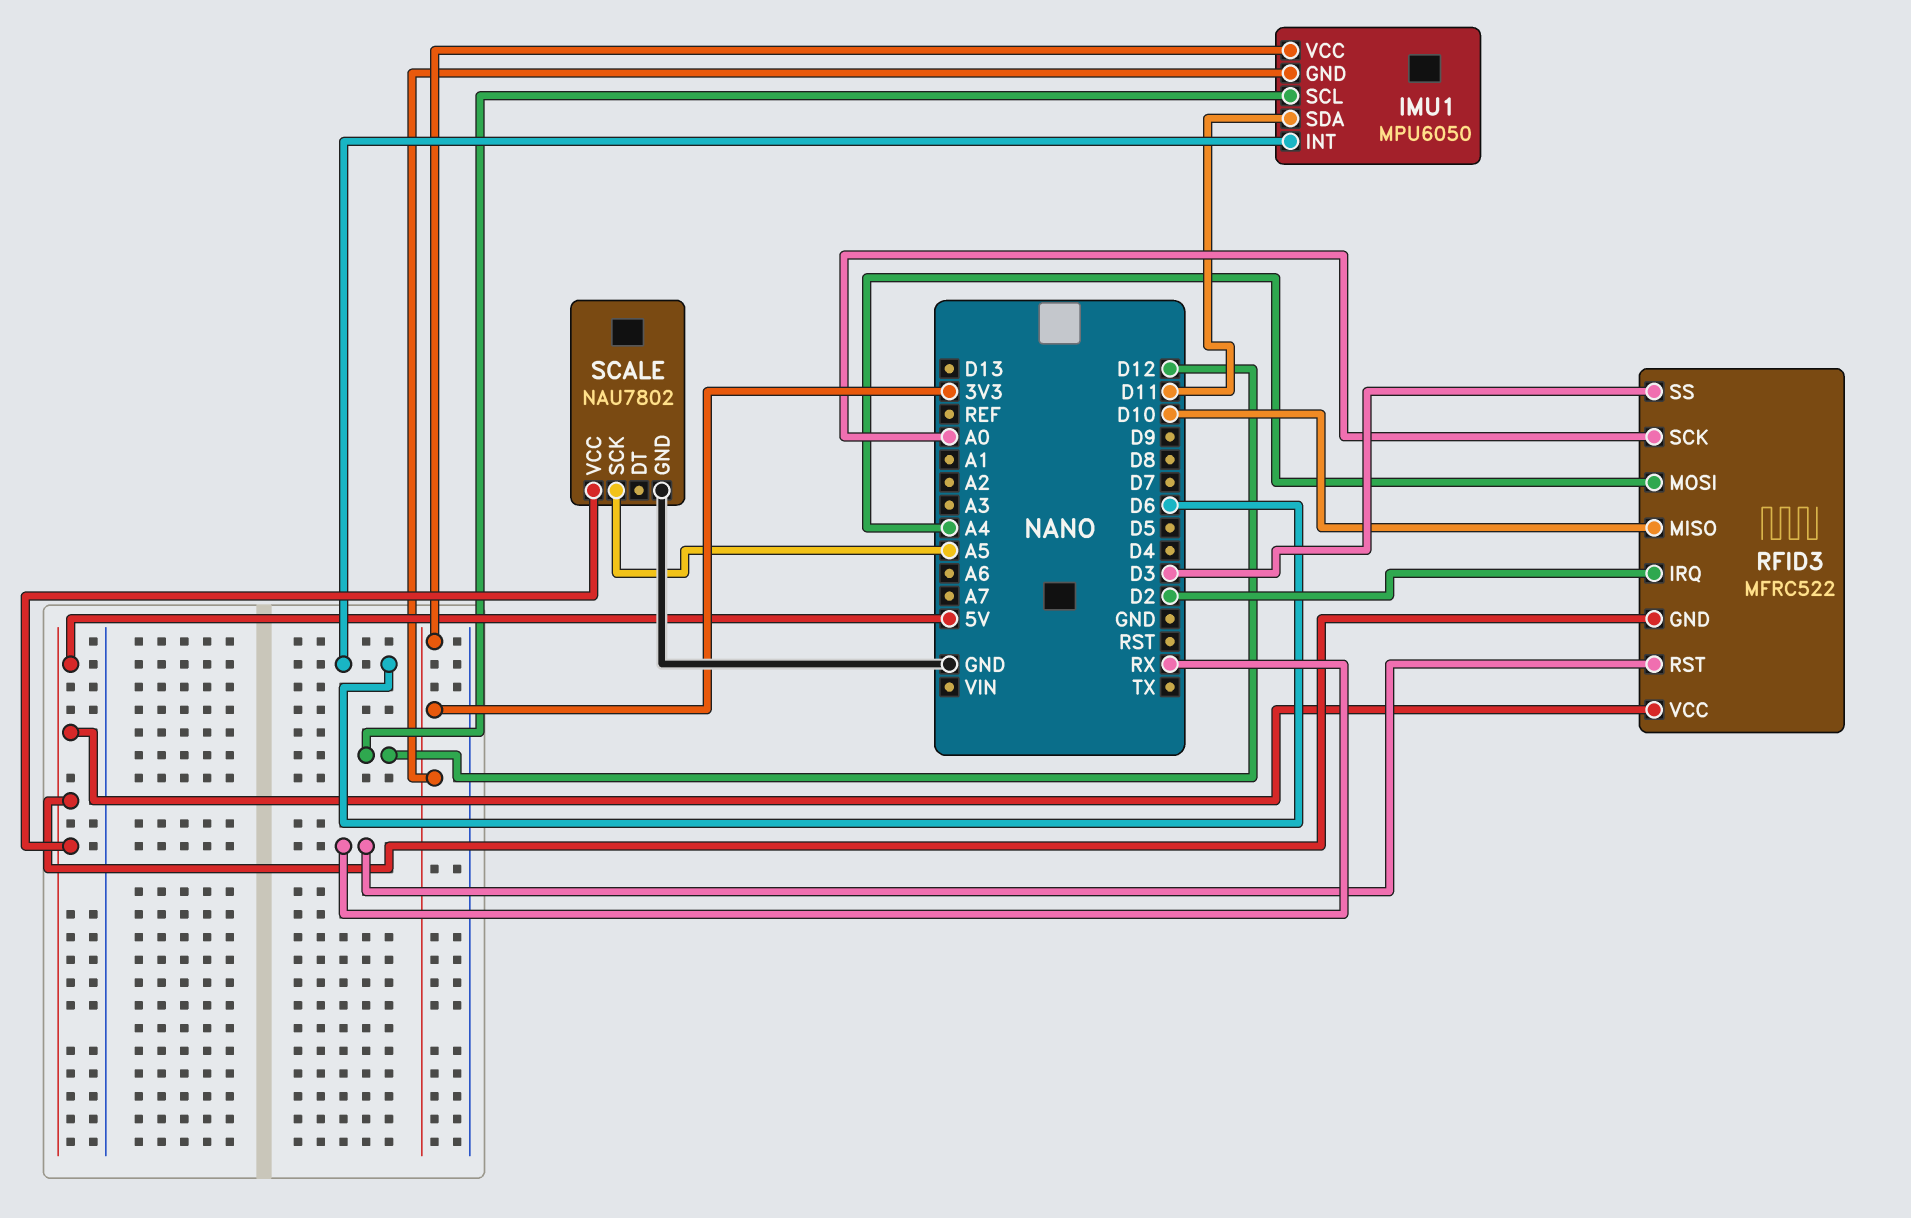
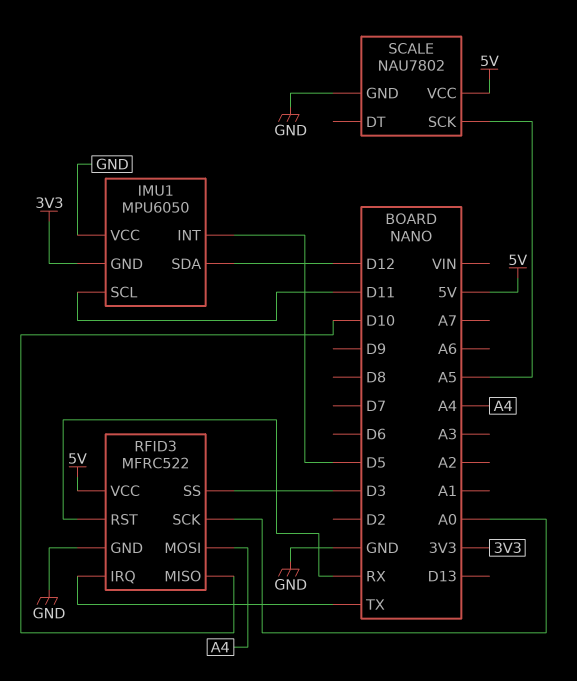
IMU1 pin INT: D6 -> D5
IMU1 pin SCL: D12 -> D11
IMU1 pin SDA: D11 -> D12
IMU1 pin VCC: 3V3 -> GND
RFID3 pin GND: 5V -> GND
RFID3 pin IRQ: D2 -> TX

